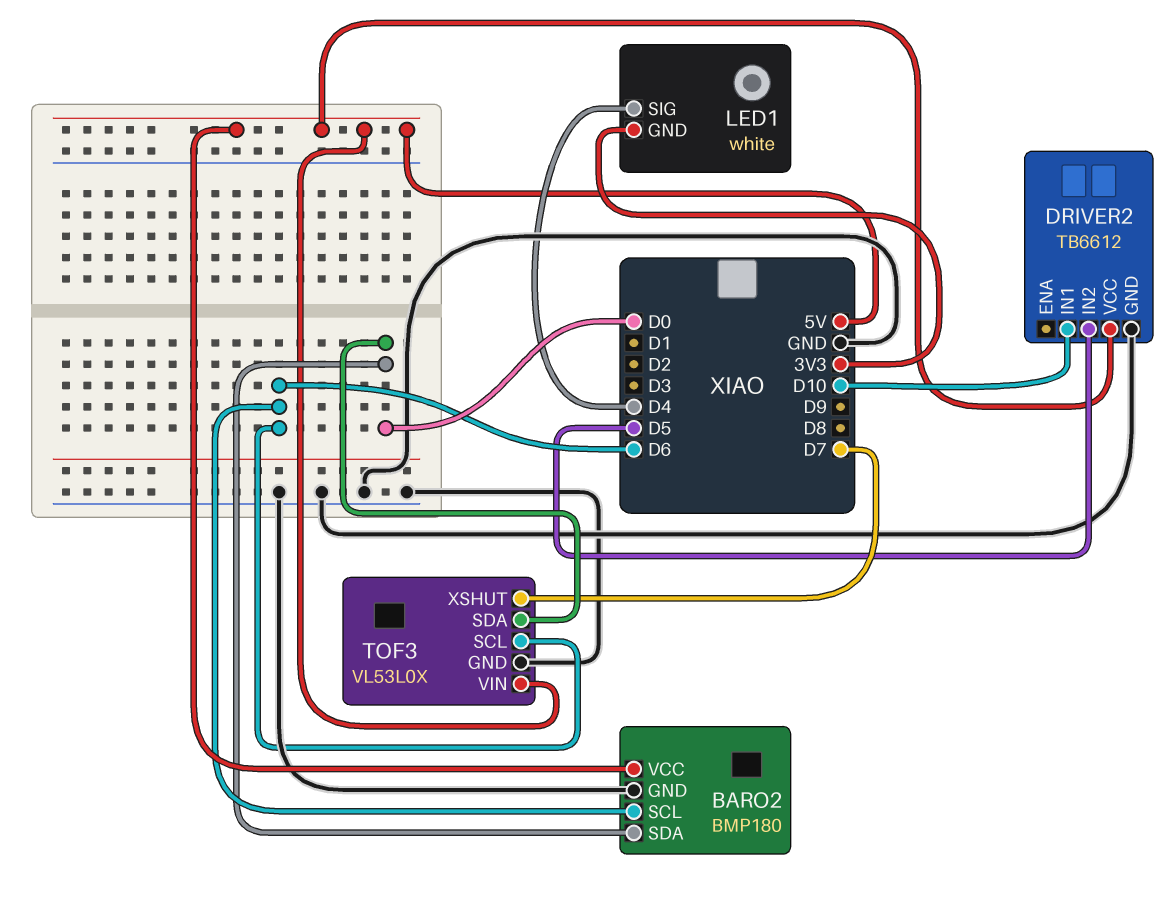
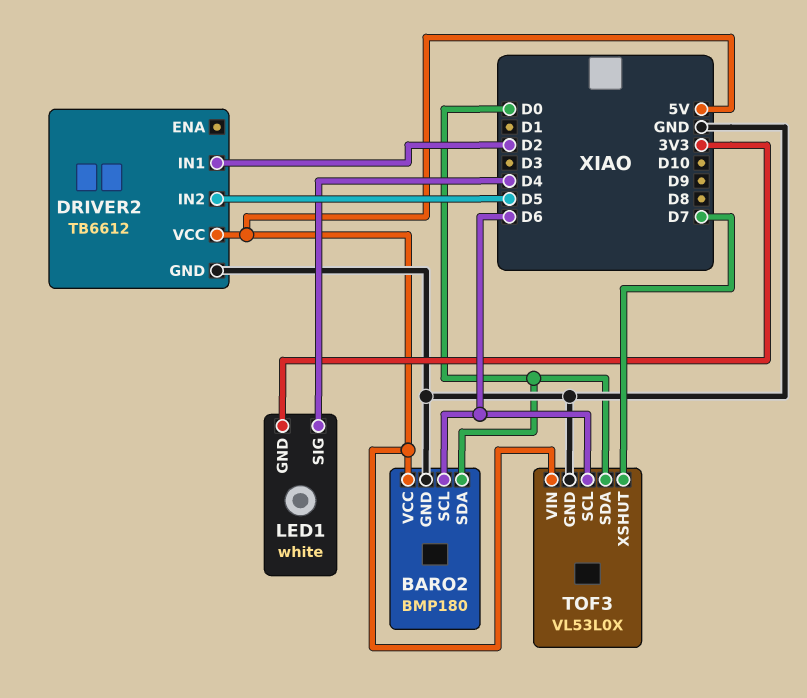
DRIVER2 pin IN1: D10 -> D2

